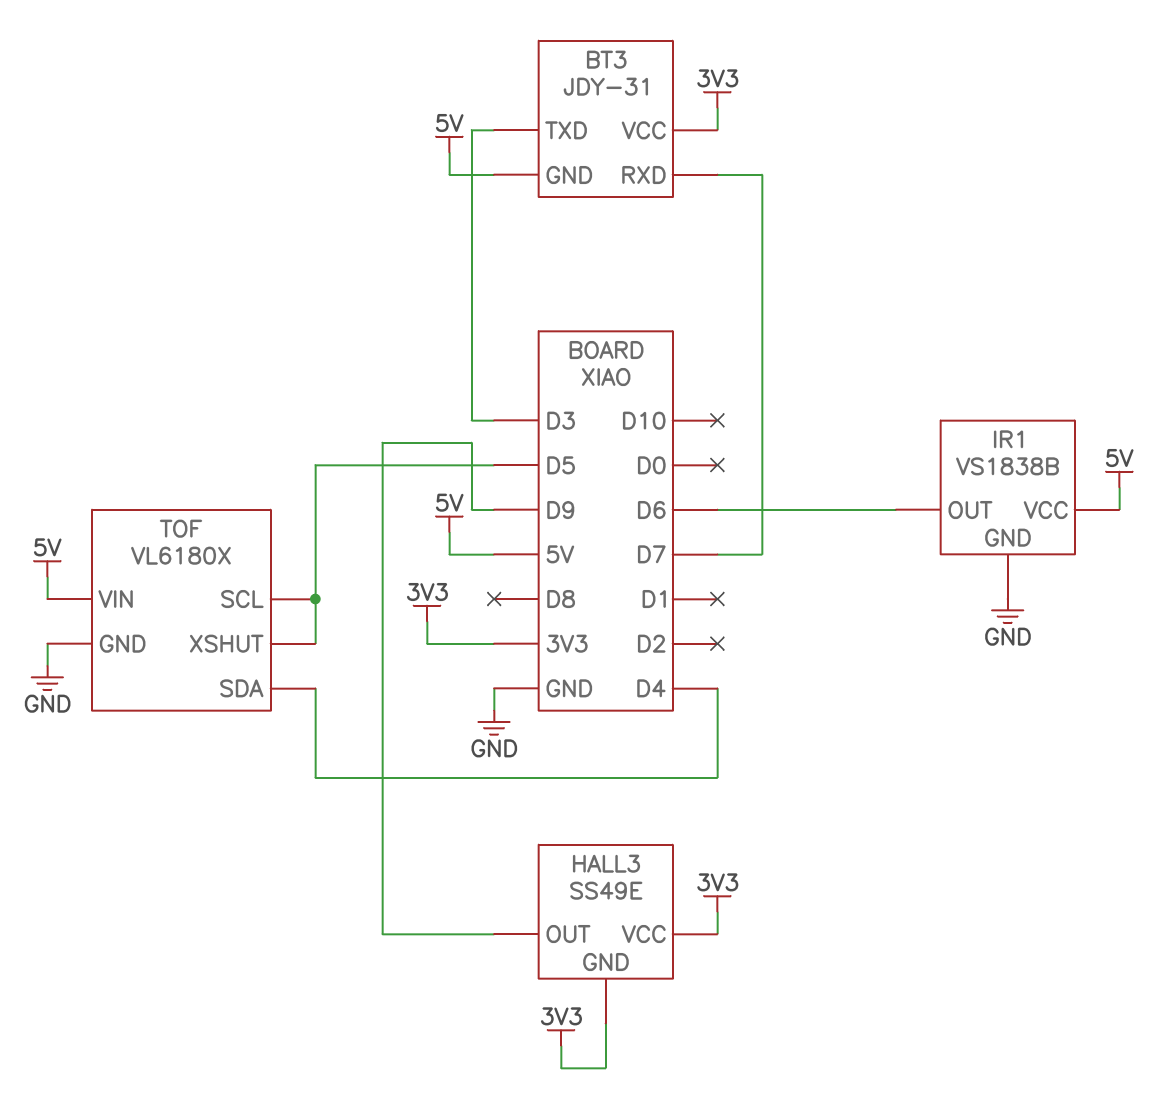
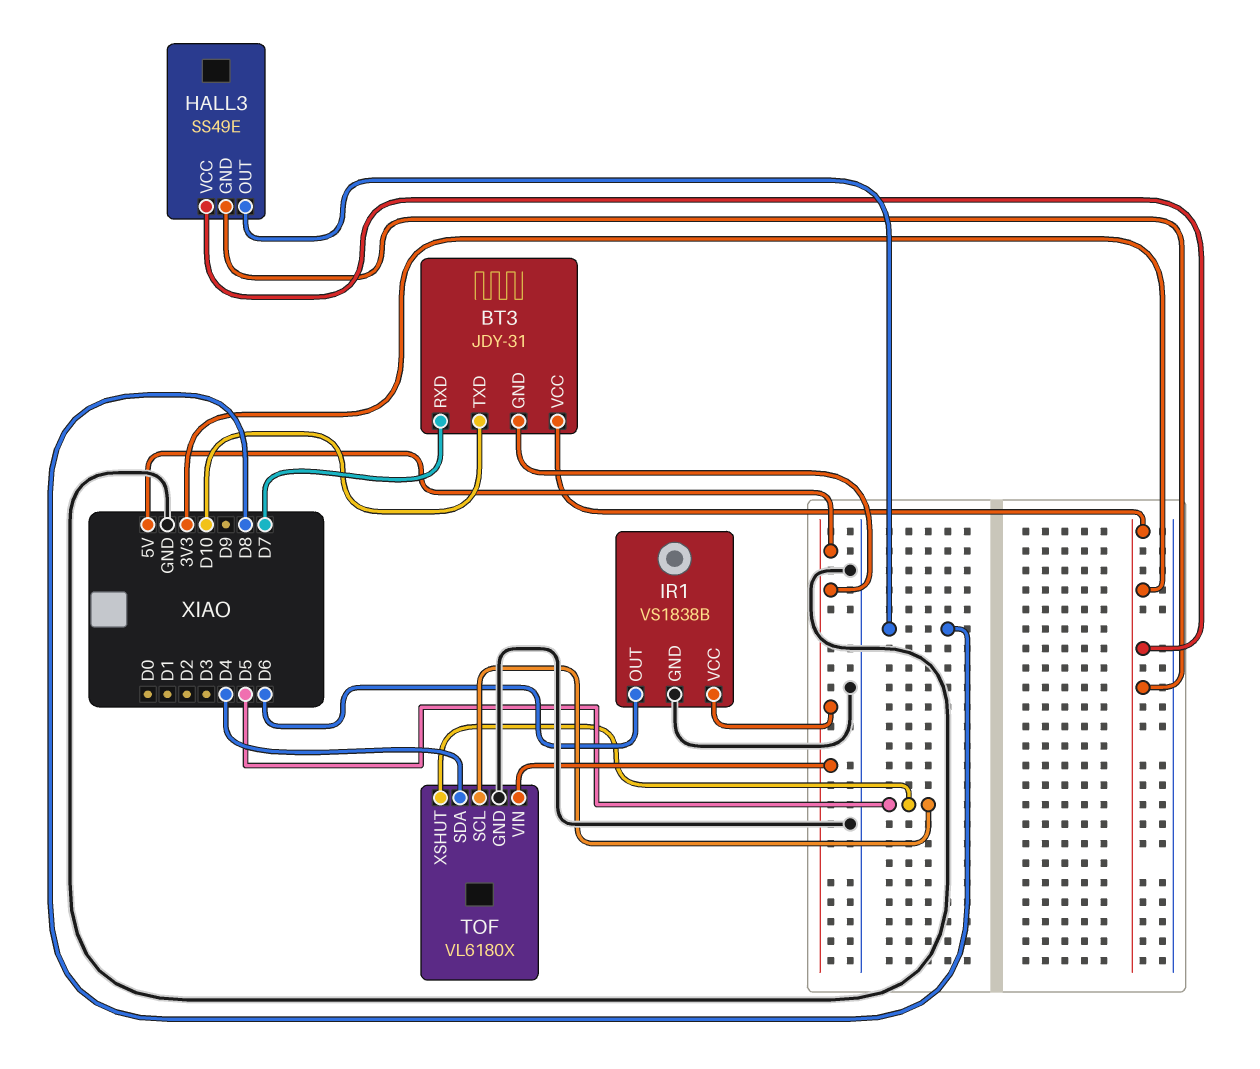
BT3 pin TXD: D3 -> D10
HALL3 pin OUT: D9 -> D8

